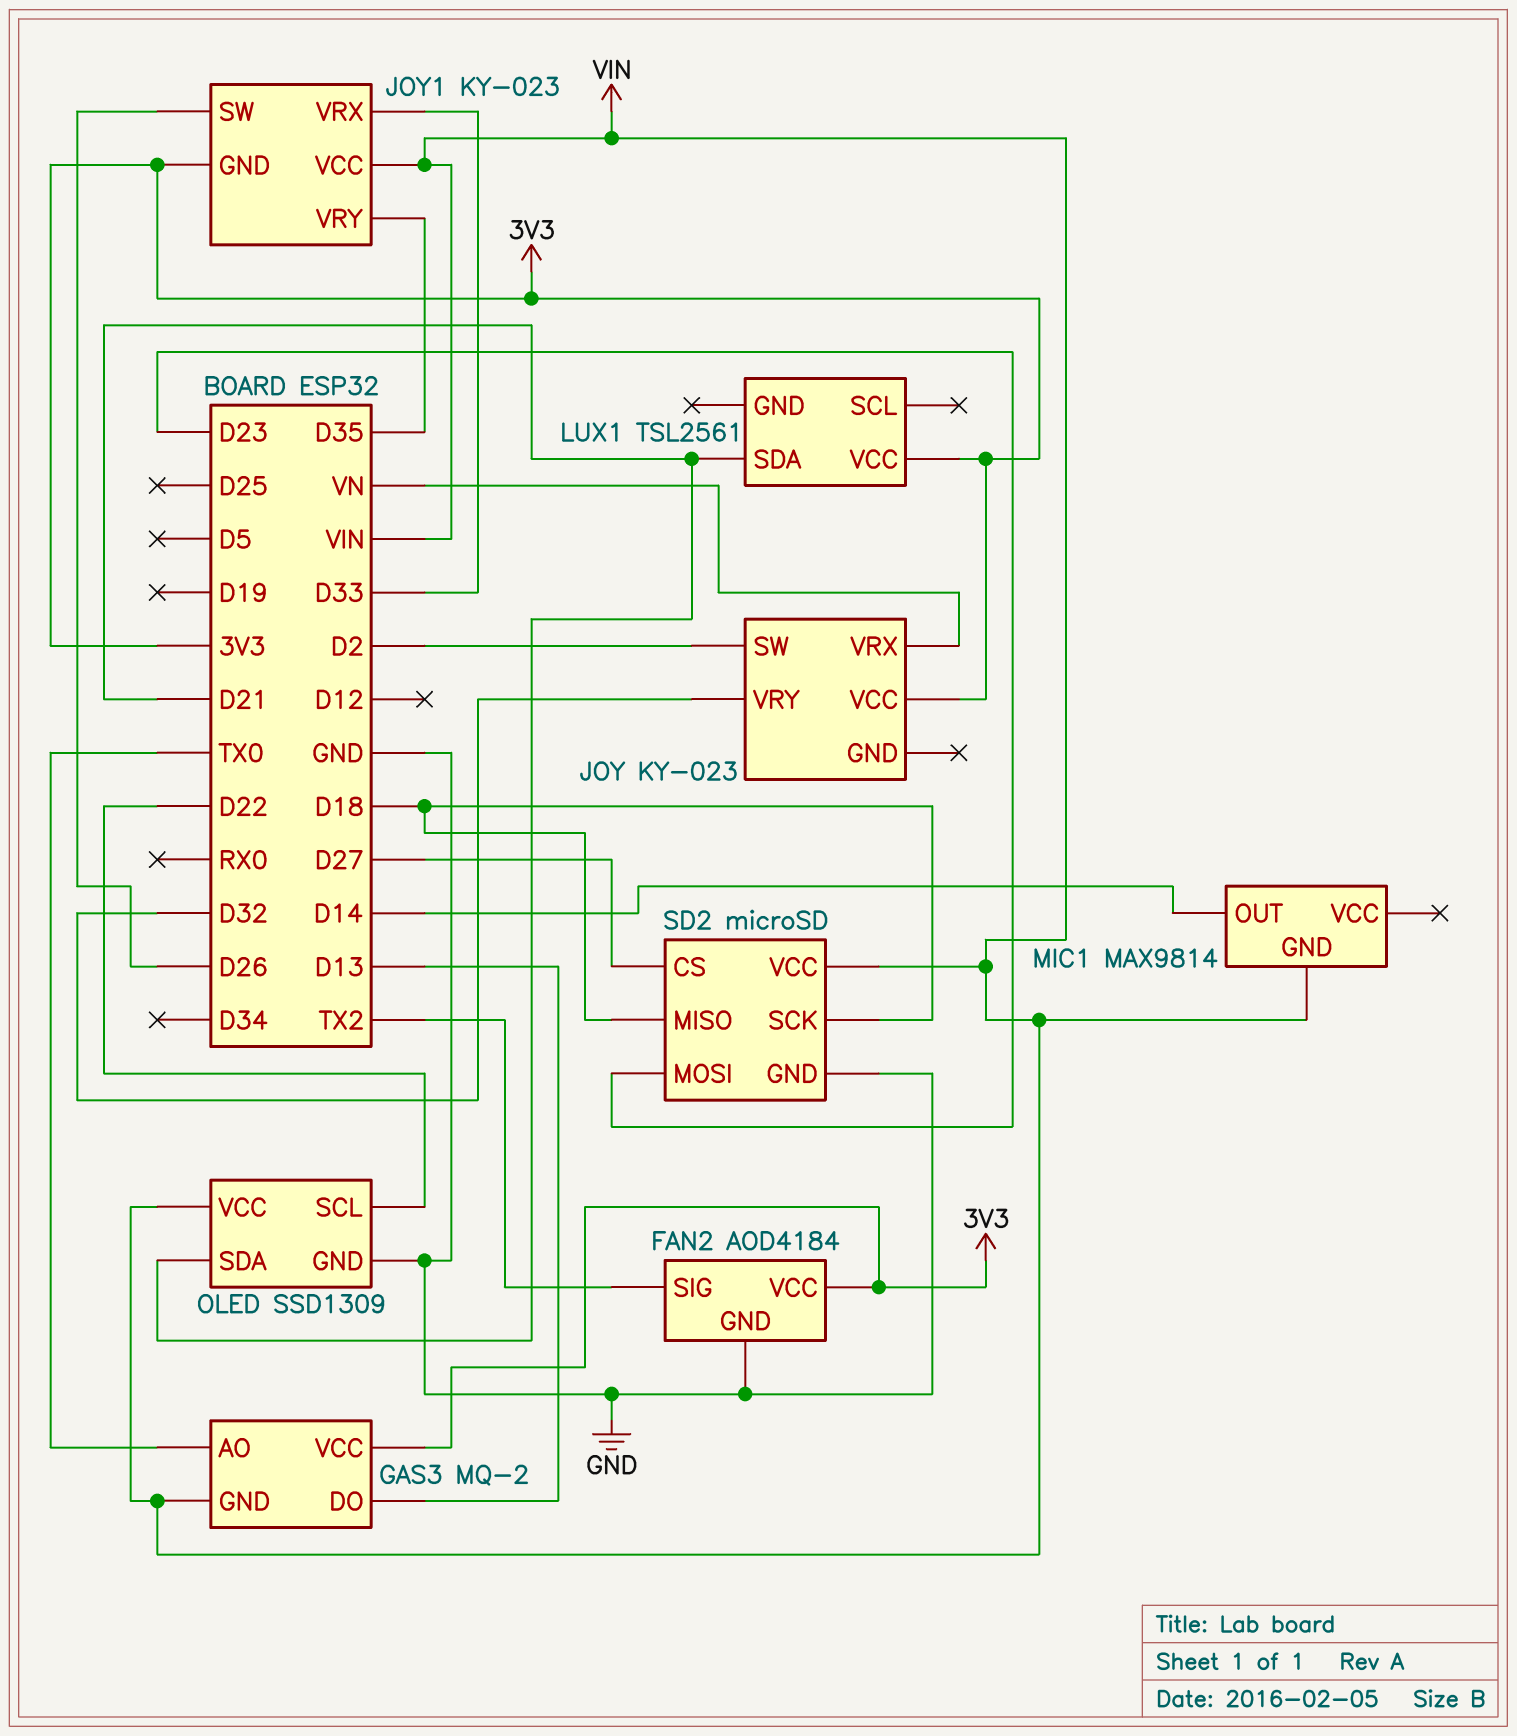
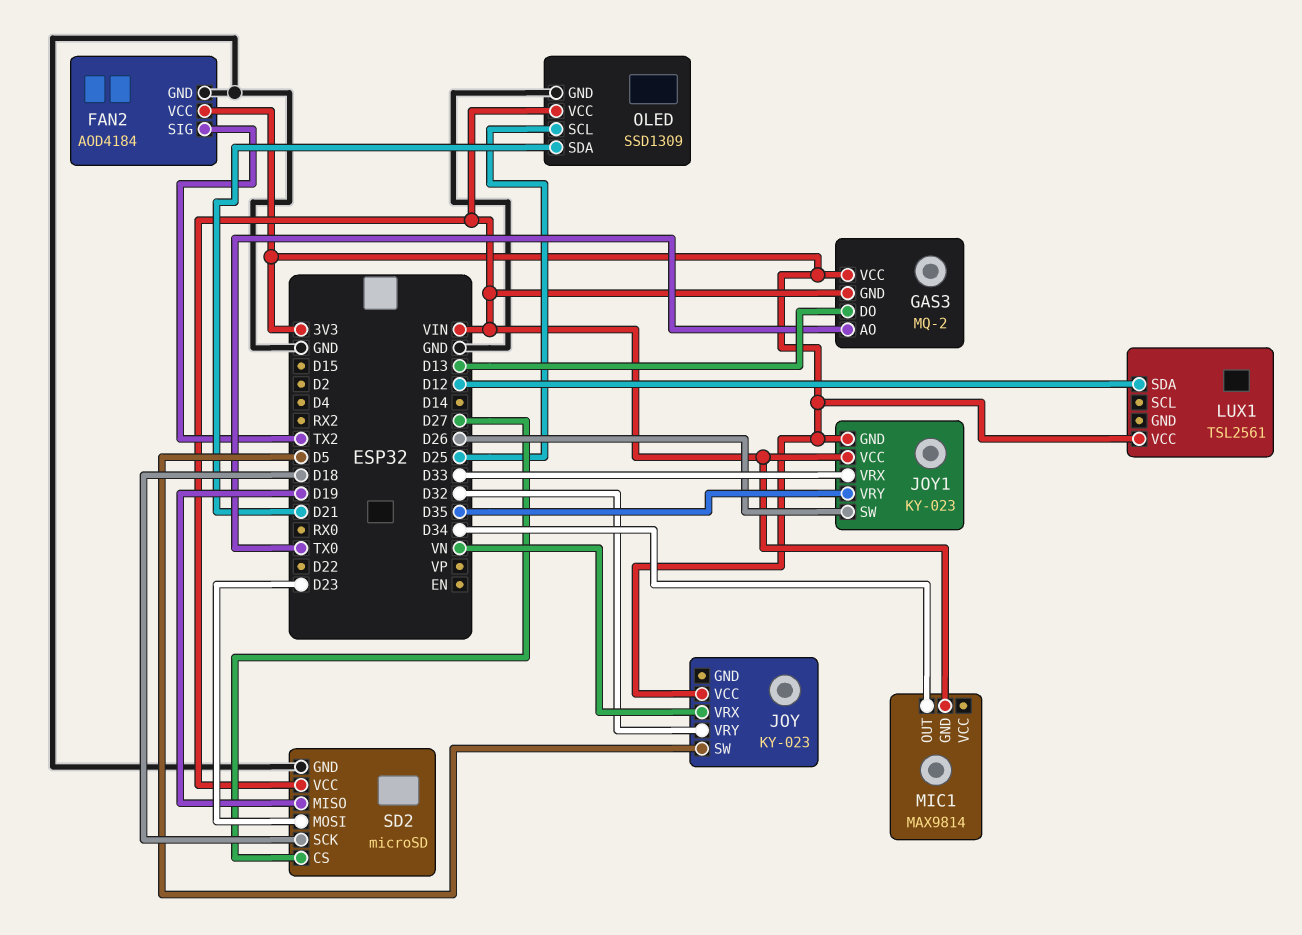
JOY pin SW: D2 -> D5
LUX1 pin SDA: D21 -> D12
MIC1 pin OUT: D14 -> D34
OLED pin SCL: D22 -> D25
SD2 pin MISO: D18 -> D19

